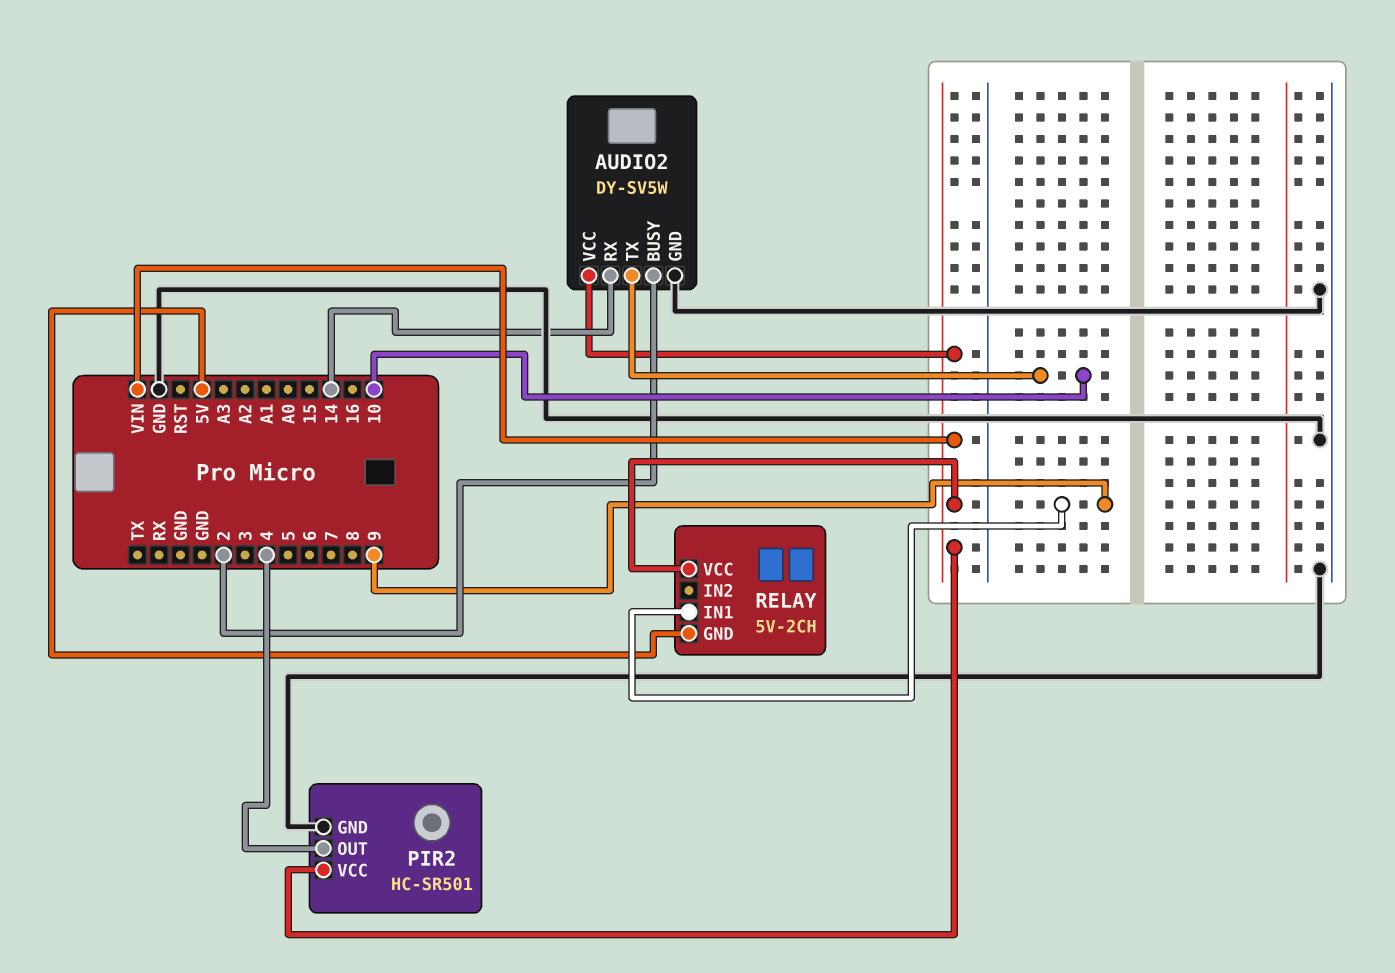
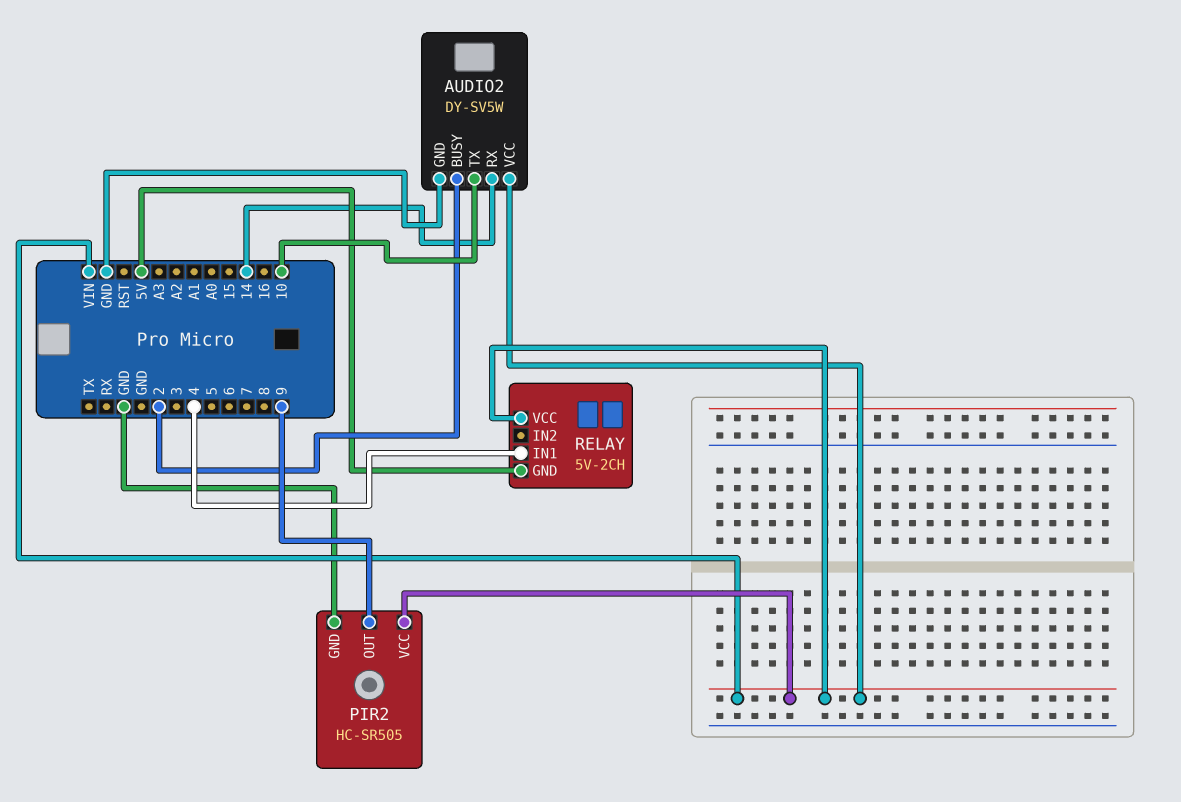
PIR2: HC-SR501 -> HC-SR505
PIR2 pin OUT: 4 -> 9
RELAY pin IN1: 9 -> 4

